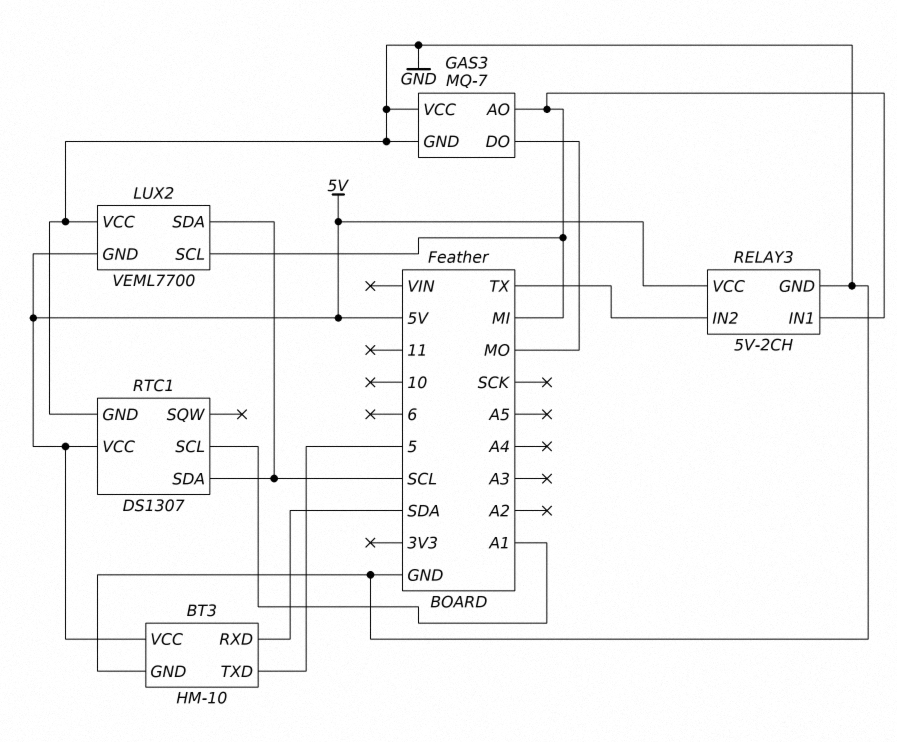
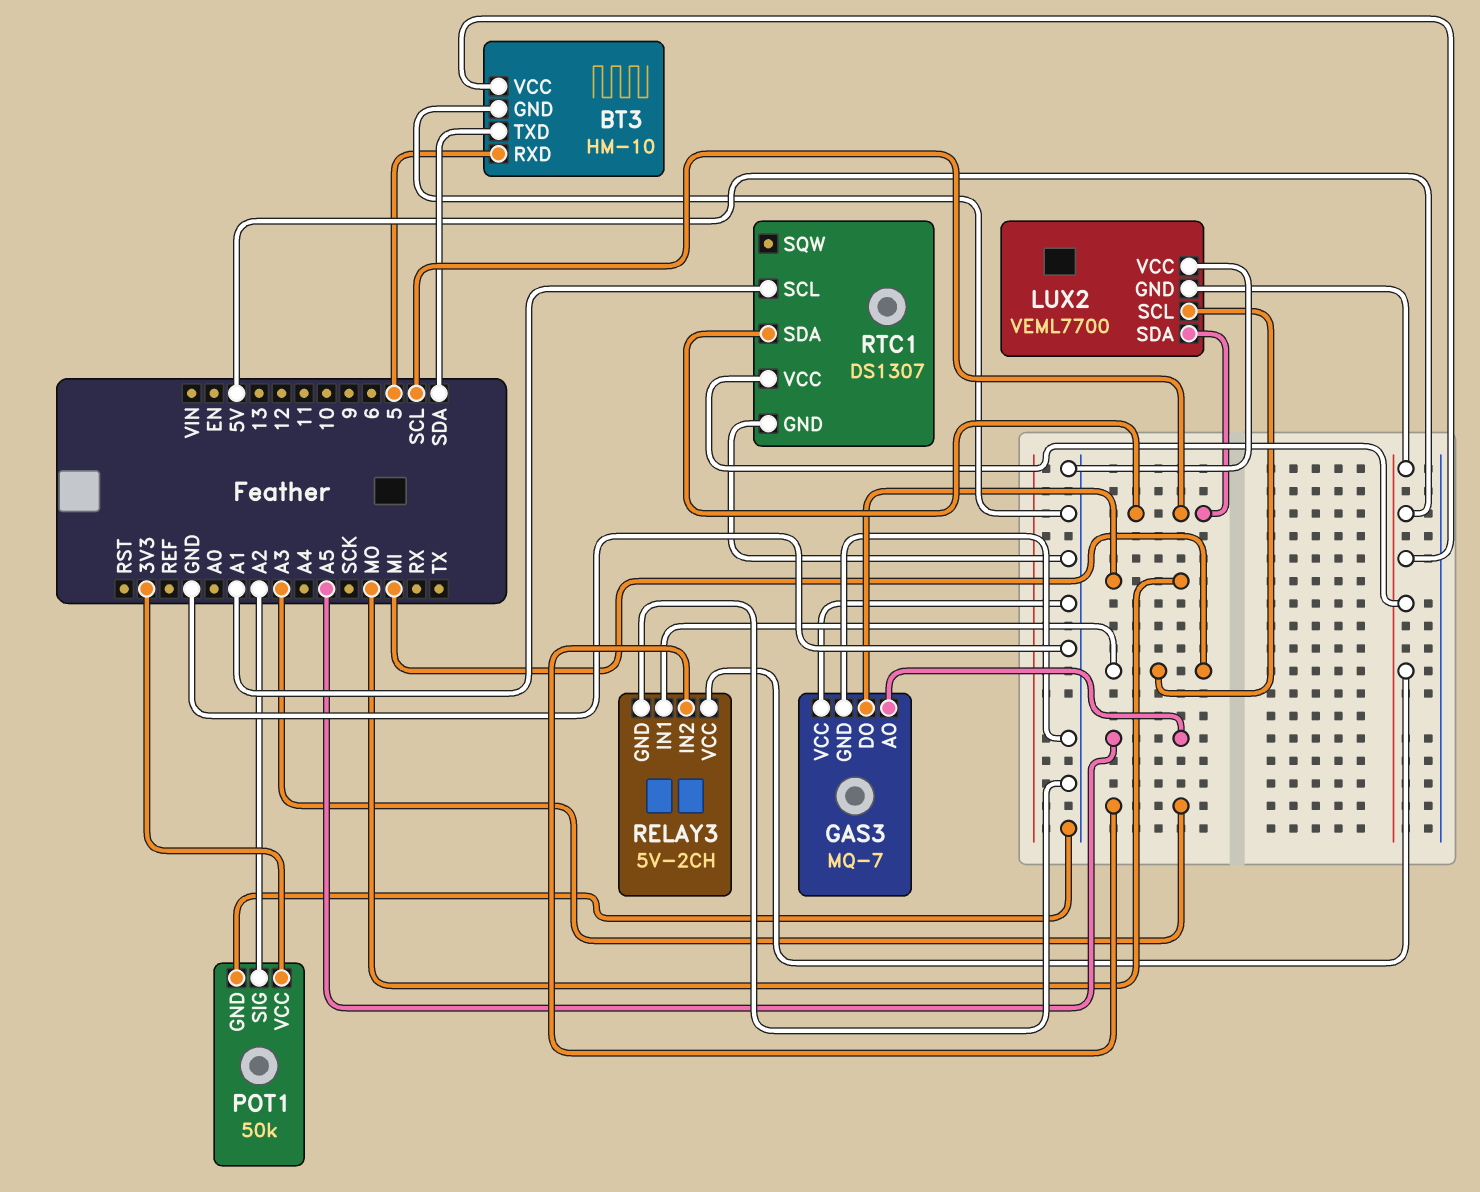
BT3 pin RXD: SDA -> 5
BT3 pin TXD: 5 -> SDA
GAS3 pin AO: MI -> A5
POT1: none -> 50k
POT1 pin GND: none -> GND
POT1 pin SIG: none -> A2
POT1 pin VCC: none -> 3V3
RELAY3 pin IN2: TX -> A3

